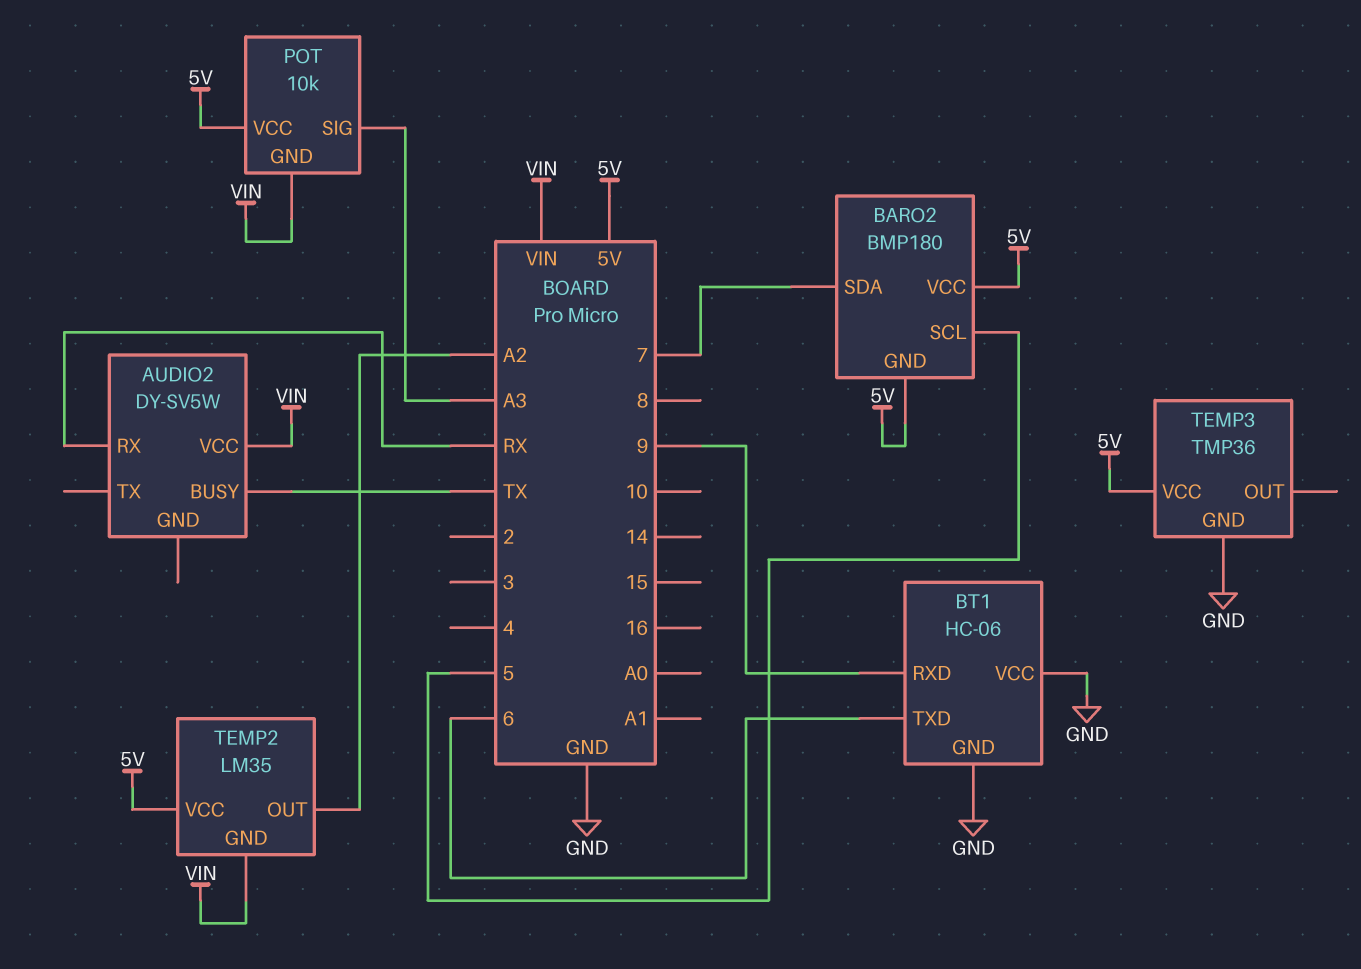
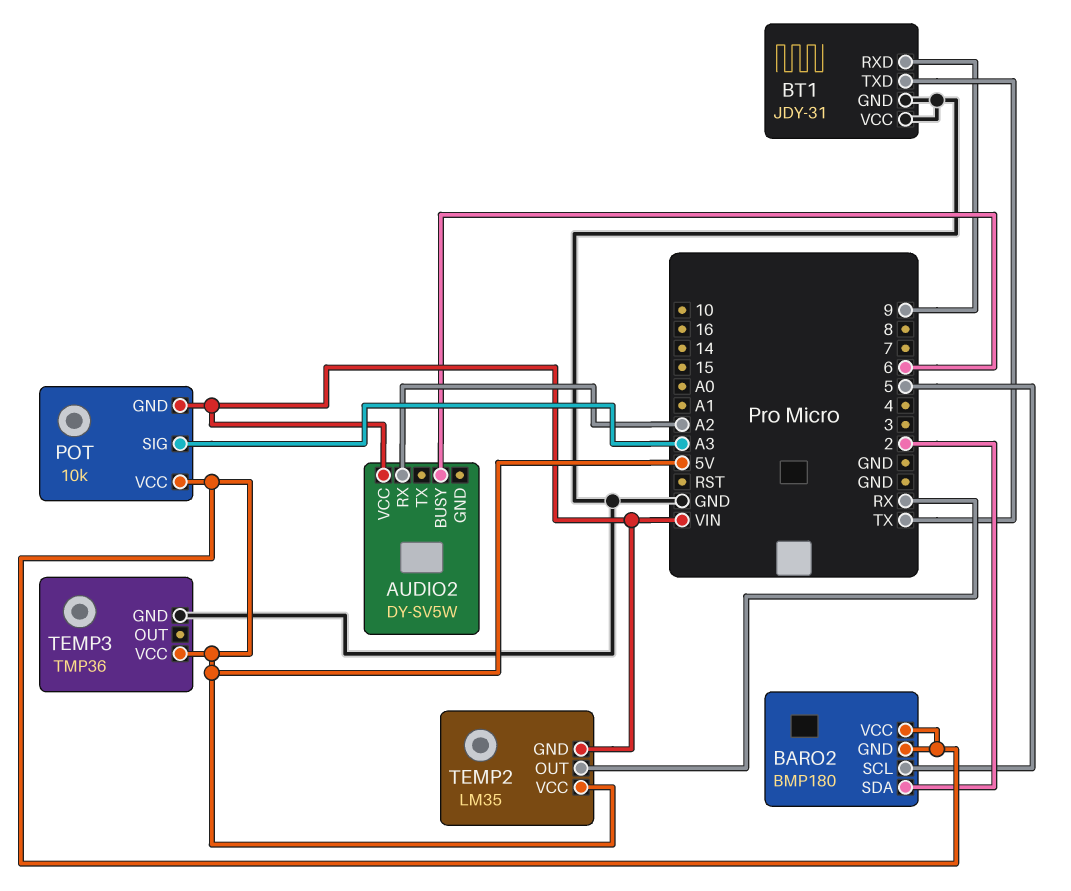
AUDIO2 pin BUSY: TX -> 6
AUDIO2 pin RX: RX -> A2
BARO2 pin SDA: 7 -> 2
BT1: HC-06 -> JDY-31
BT1 pin TXD: 6 -> TX
TEMP2 pin OUT: A2 -> RX

